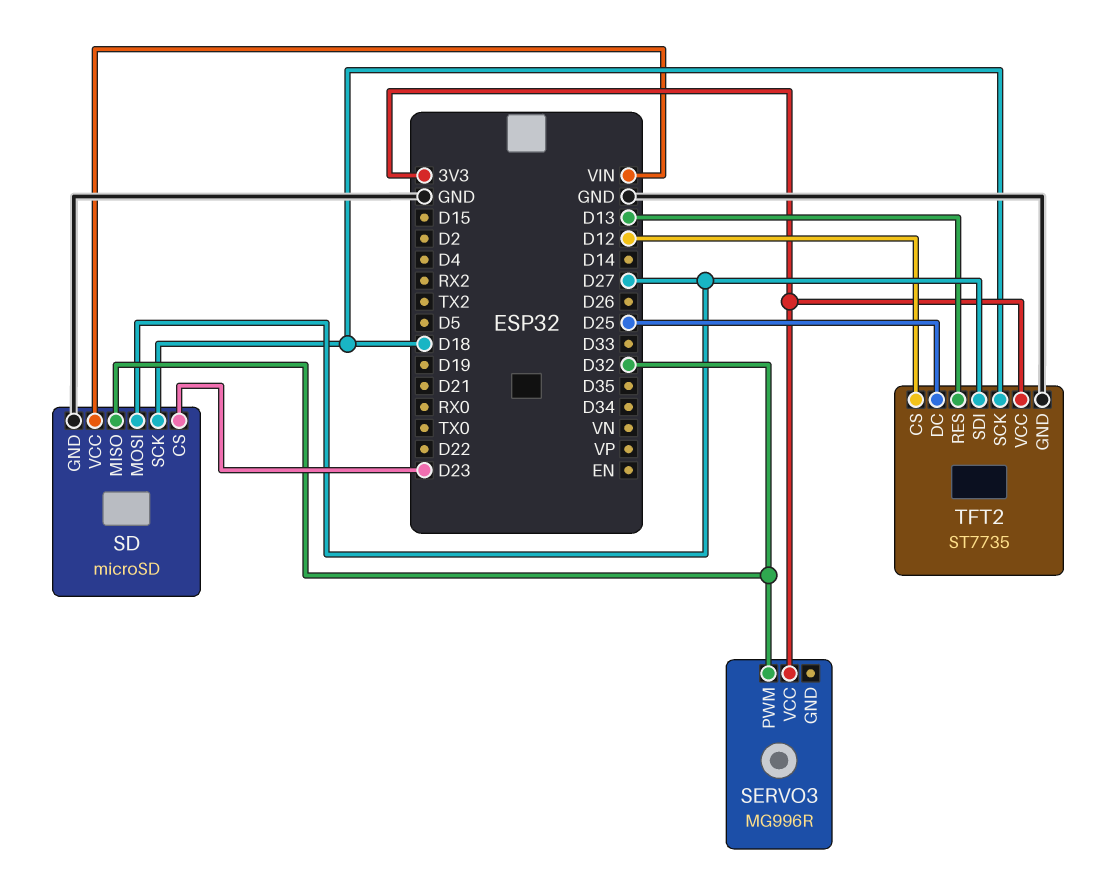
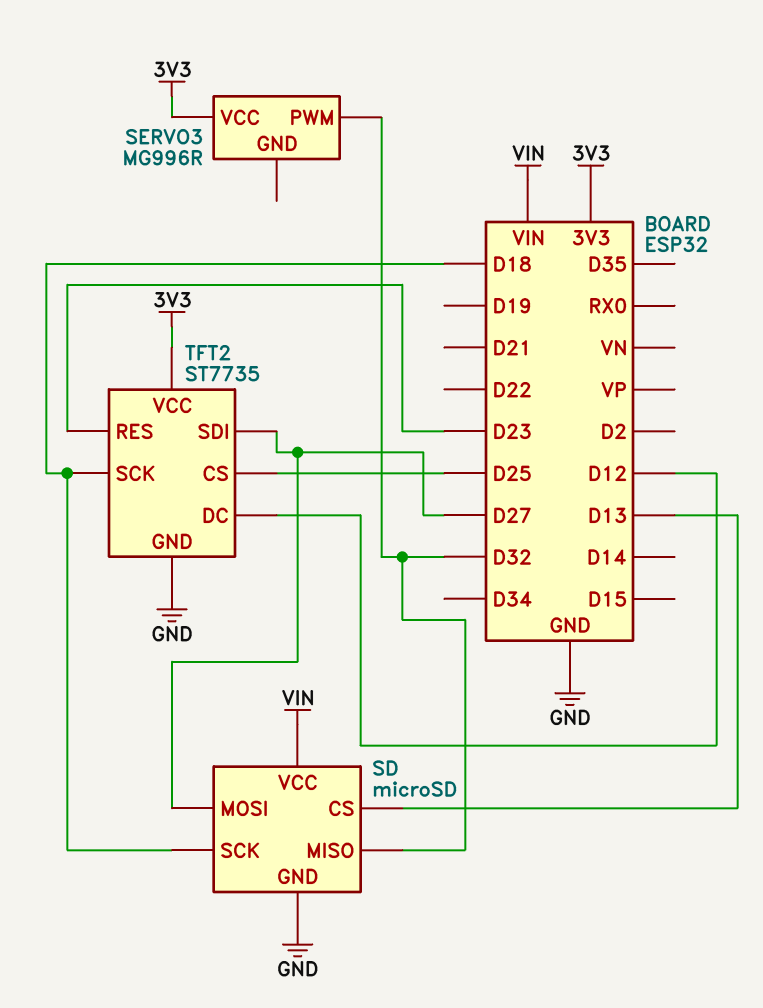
SD pin CS: D23 -> D13
TFT2 pin CS: D12 -> D25
TFT2 pin DC: D25 -> D12
TFT2 pin RES: D13 -> D23

